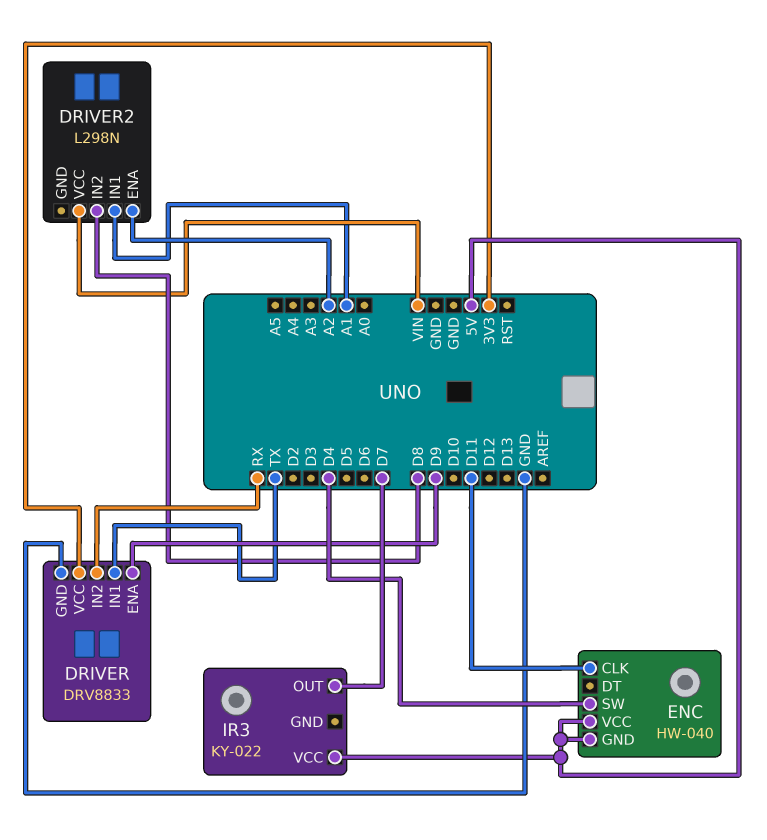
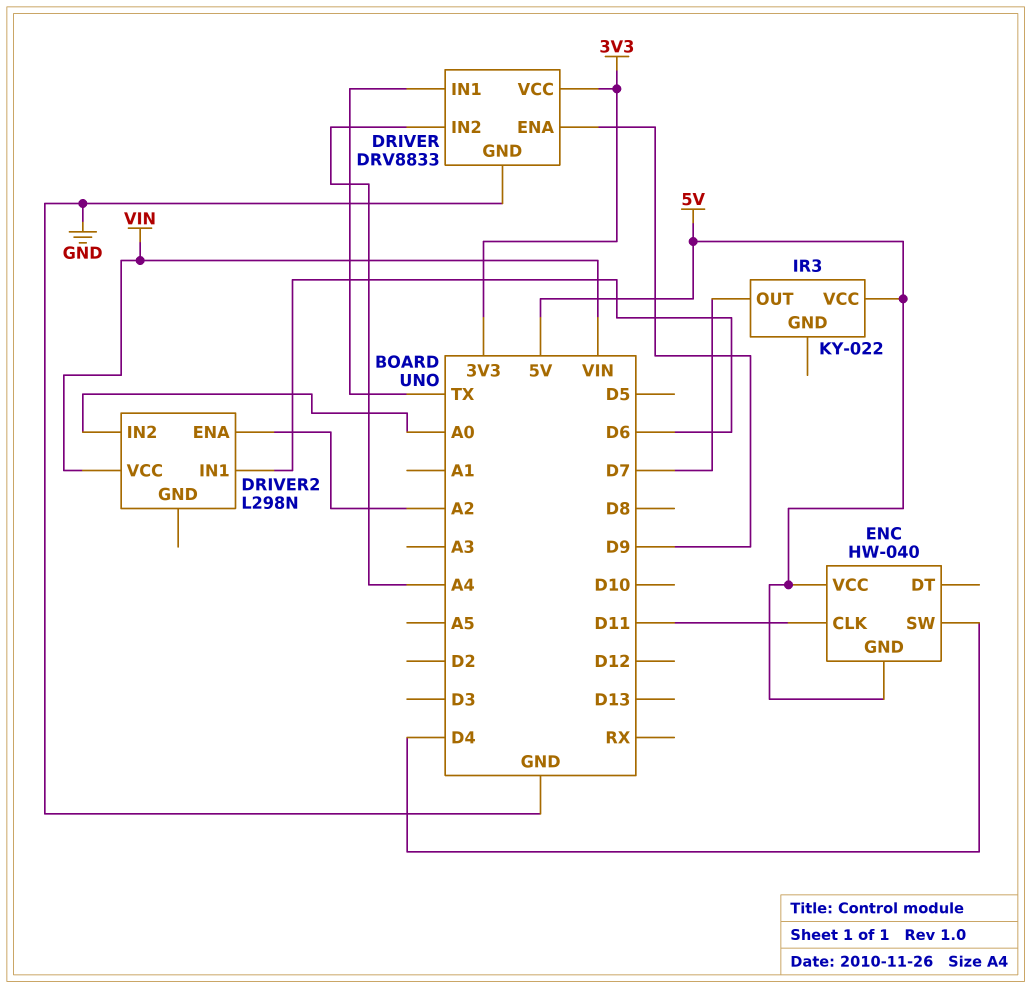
DRIVER pin IN2: RX -> A4
DRIVER2 pin IN1: A1 -> D6
DRIVER2 pin IN2: D8 -> A0

